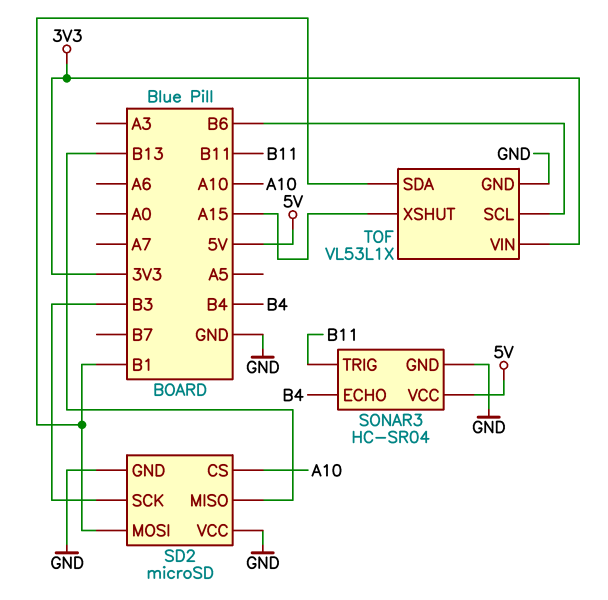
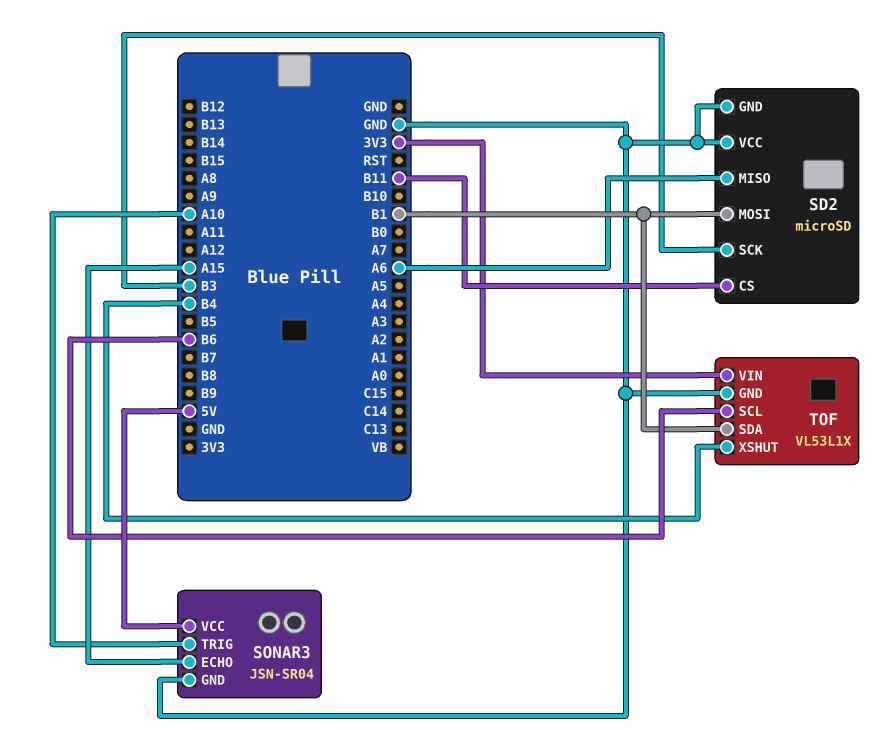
SD2 pin CS: A10 -> B11
SD2 pin MISO: B13 -> A6
SONAR3: HC-SR04 -> JSN-SR04
SONAR3 pin ECHO: B4 -> A15
SONAR3 pin TRIG: B11 -> A10
TOF pin XSHUT: A15 -> B4

